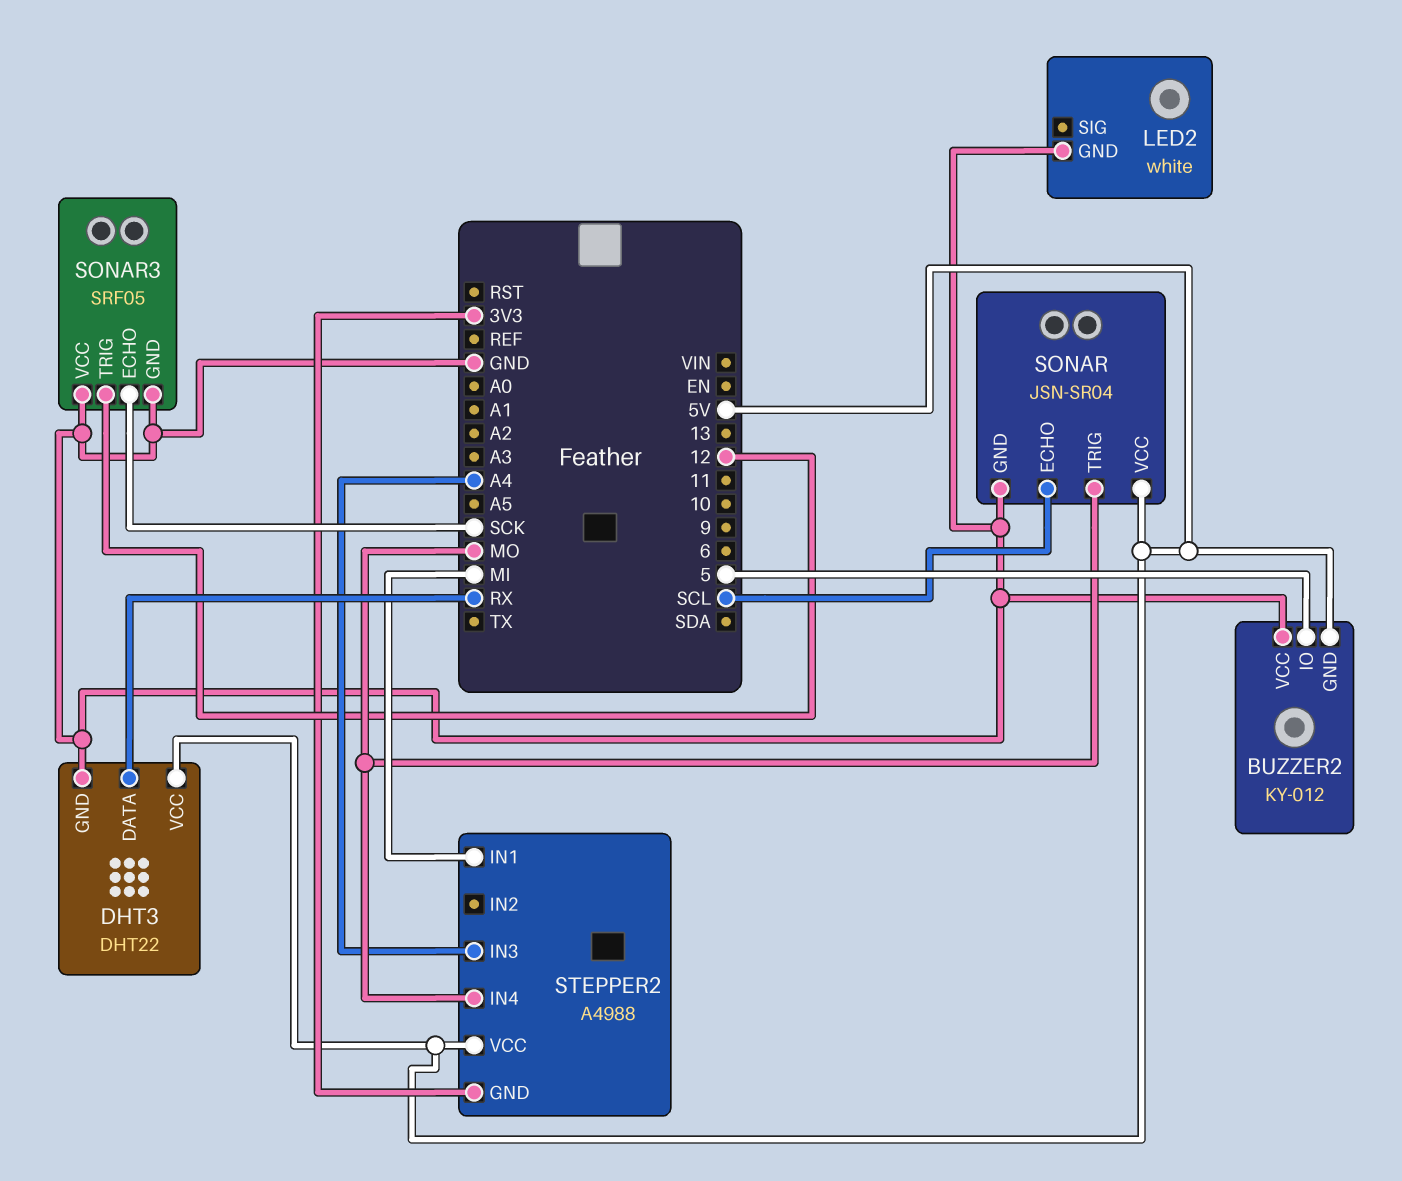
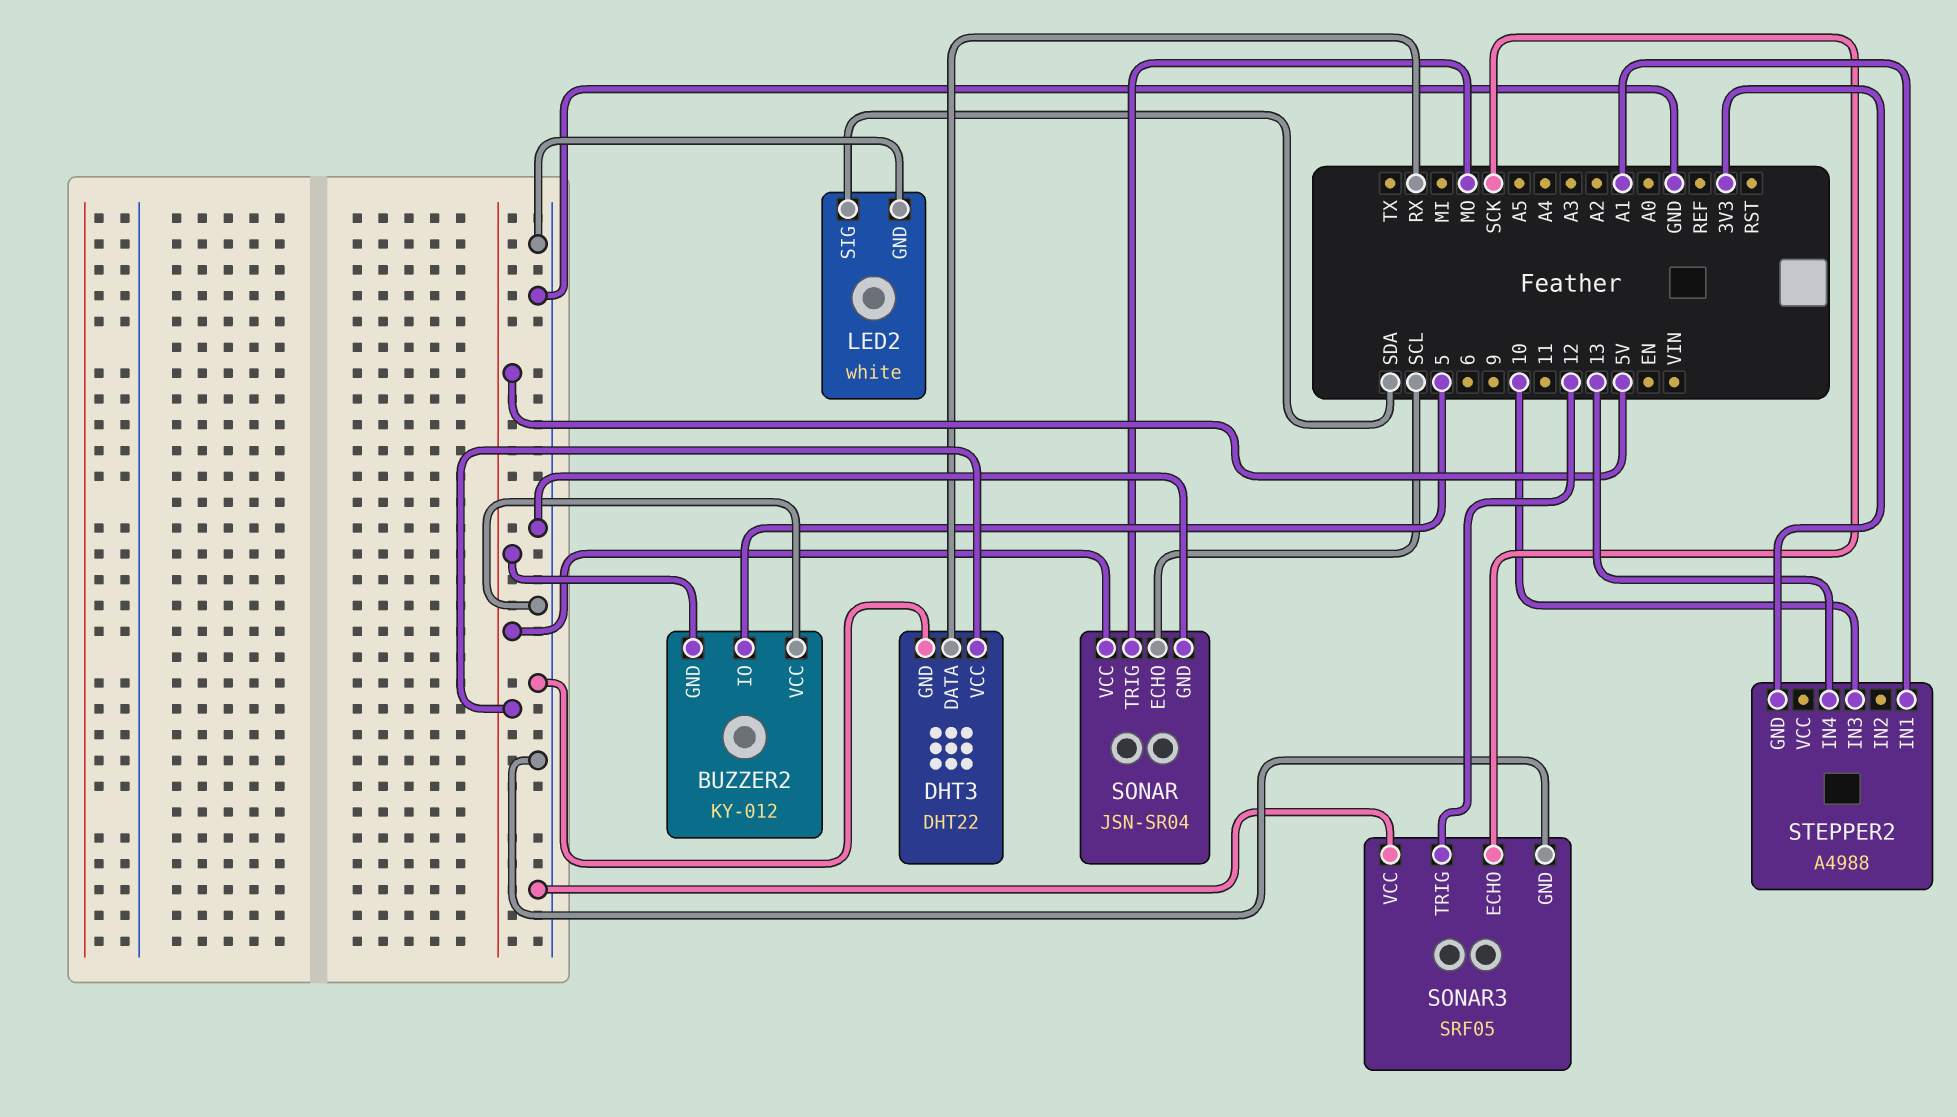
LED2 pin SIG: none -> SDA
STEPPER2 pin IN1: MI -> A1
STEPPER2 pin IN3: A4 -> 10
STEPPER2 pin IN4: MO -> 13
STEPPER2 pin VCC: 5V -> none

